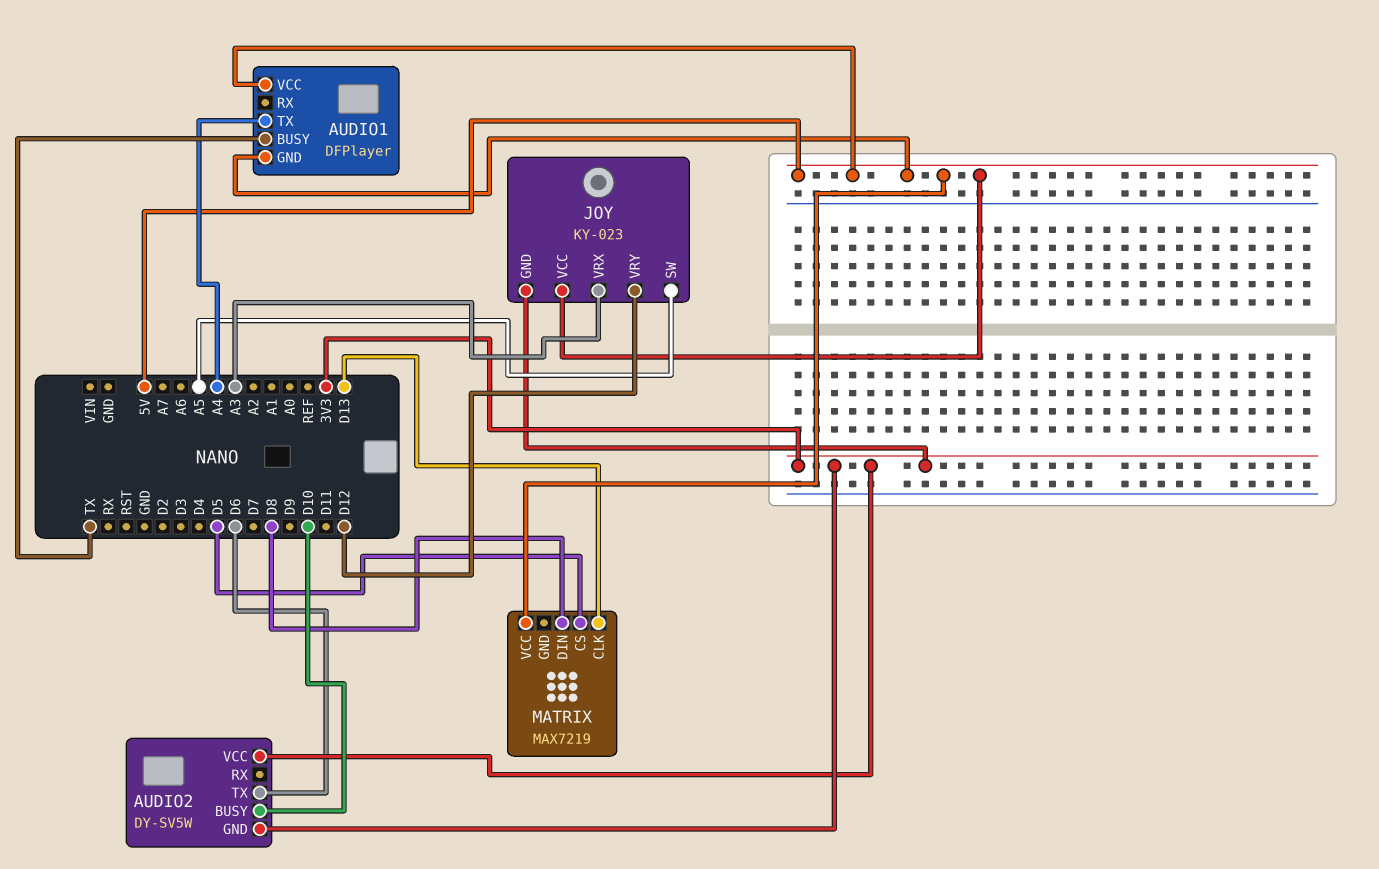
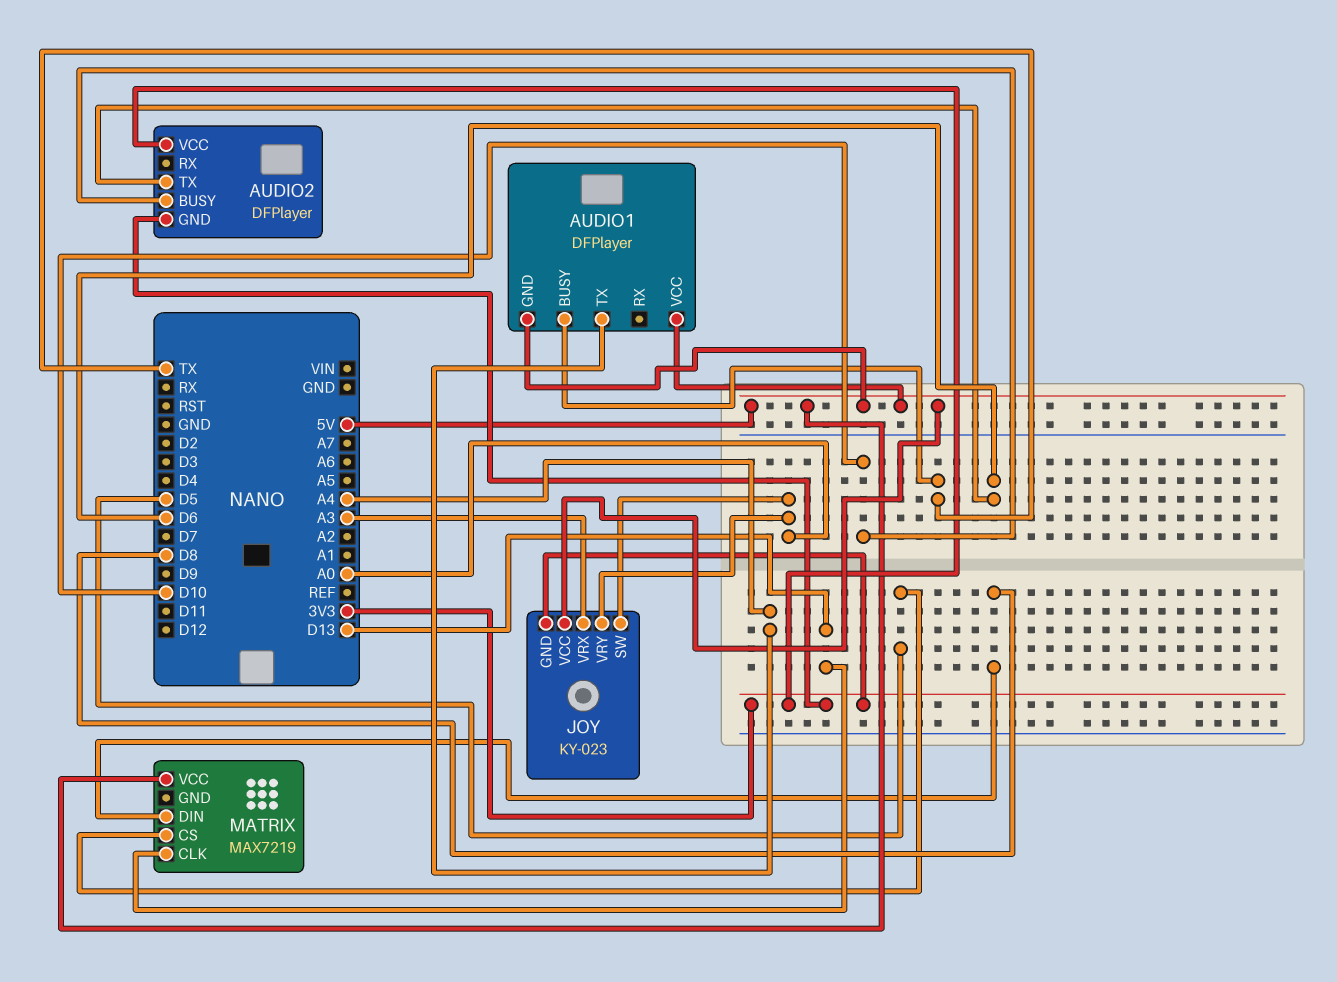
AUDIO2: DY-SV5W -> DFPlayer
JOY pin SW: A5 -> A0
JOY pin VRY: D12 -> A0

